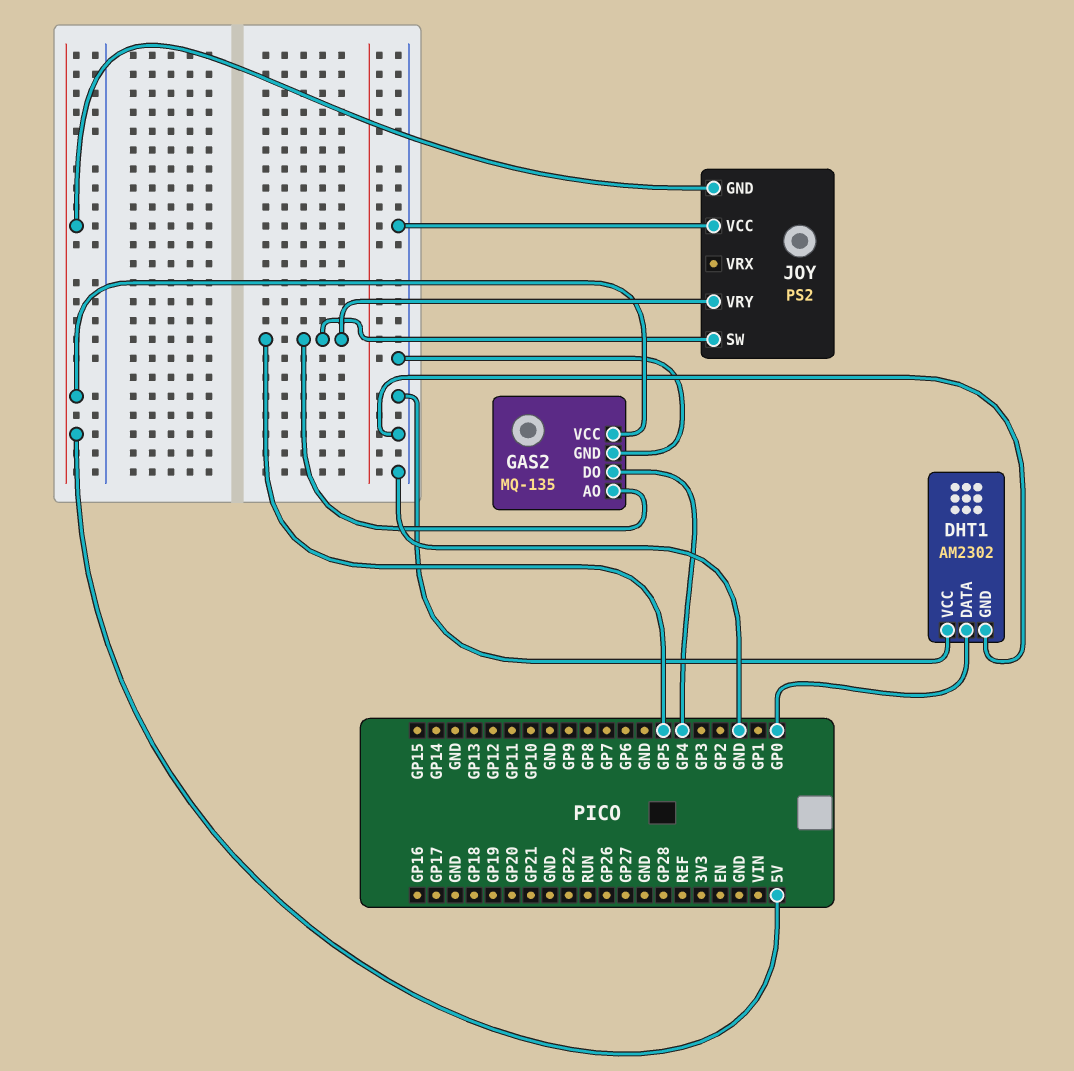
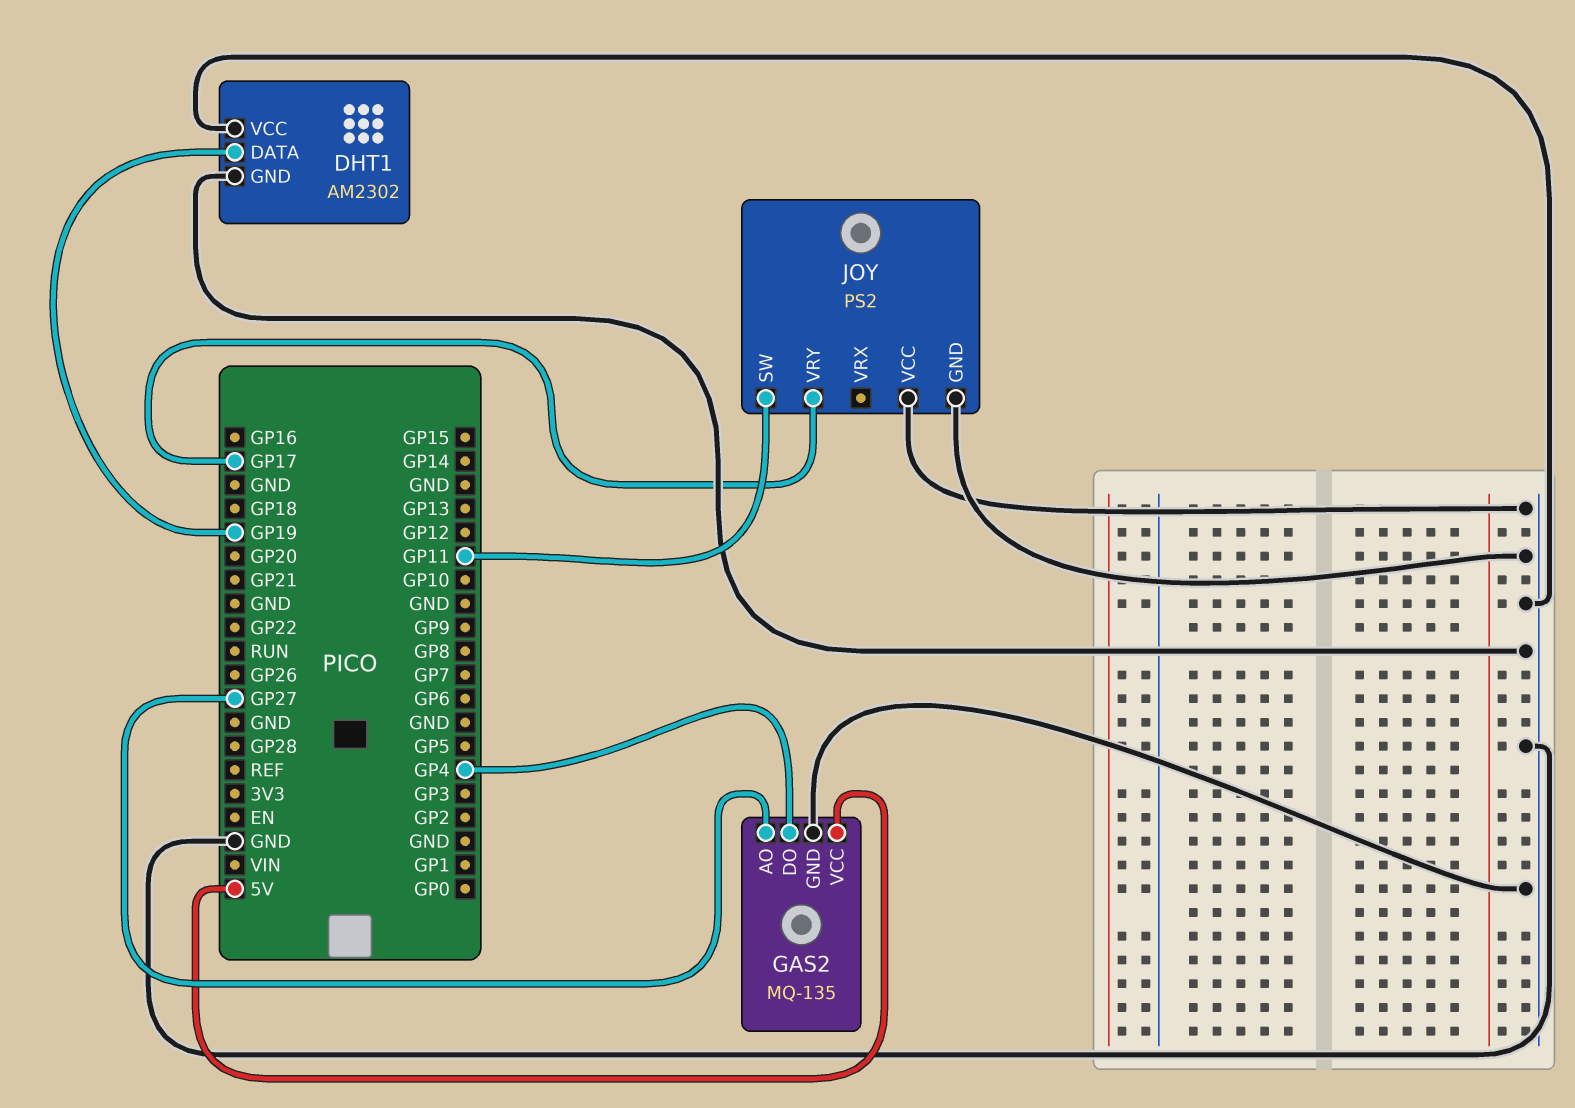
DHT1 pin DATA: GP0 -> GP19
GAS2 pin AO: GP5 -> GP27
JOY pin GND: 5V -> GND
JOY pin SW: GP5 -> GP11
JOY pin VRY: GP5 -> GP17

